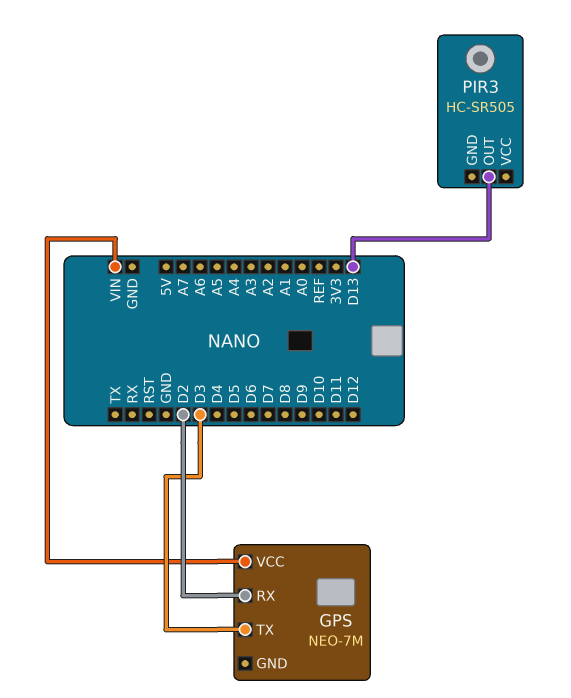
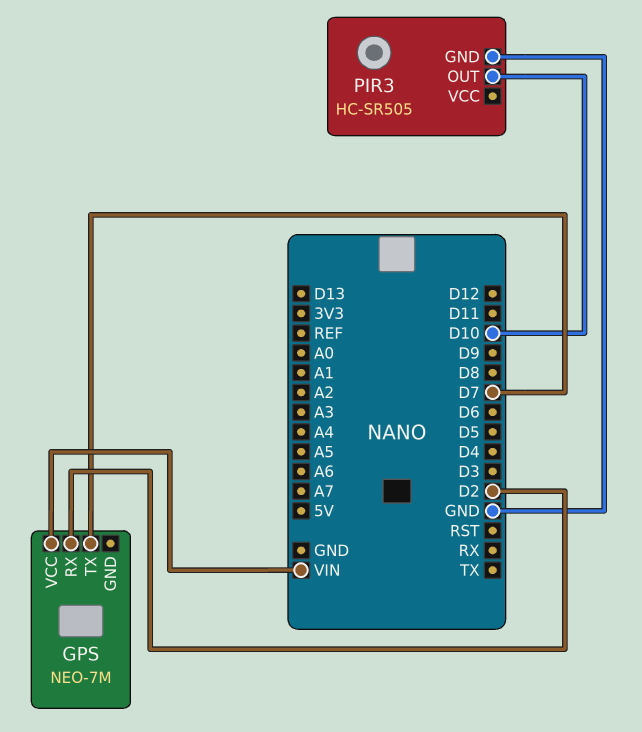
GPS pin TX: D3 -> D7
PIR3 pin GND: none -> GND
PIR3 pin OUT: D13 -> D10

